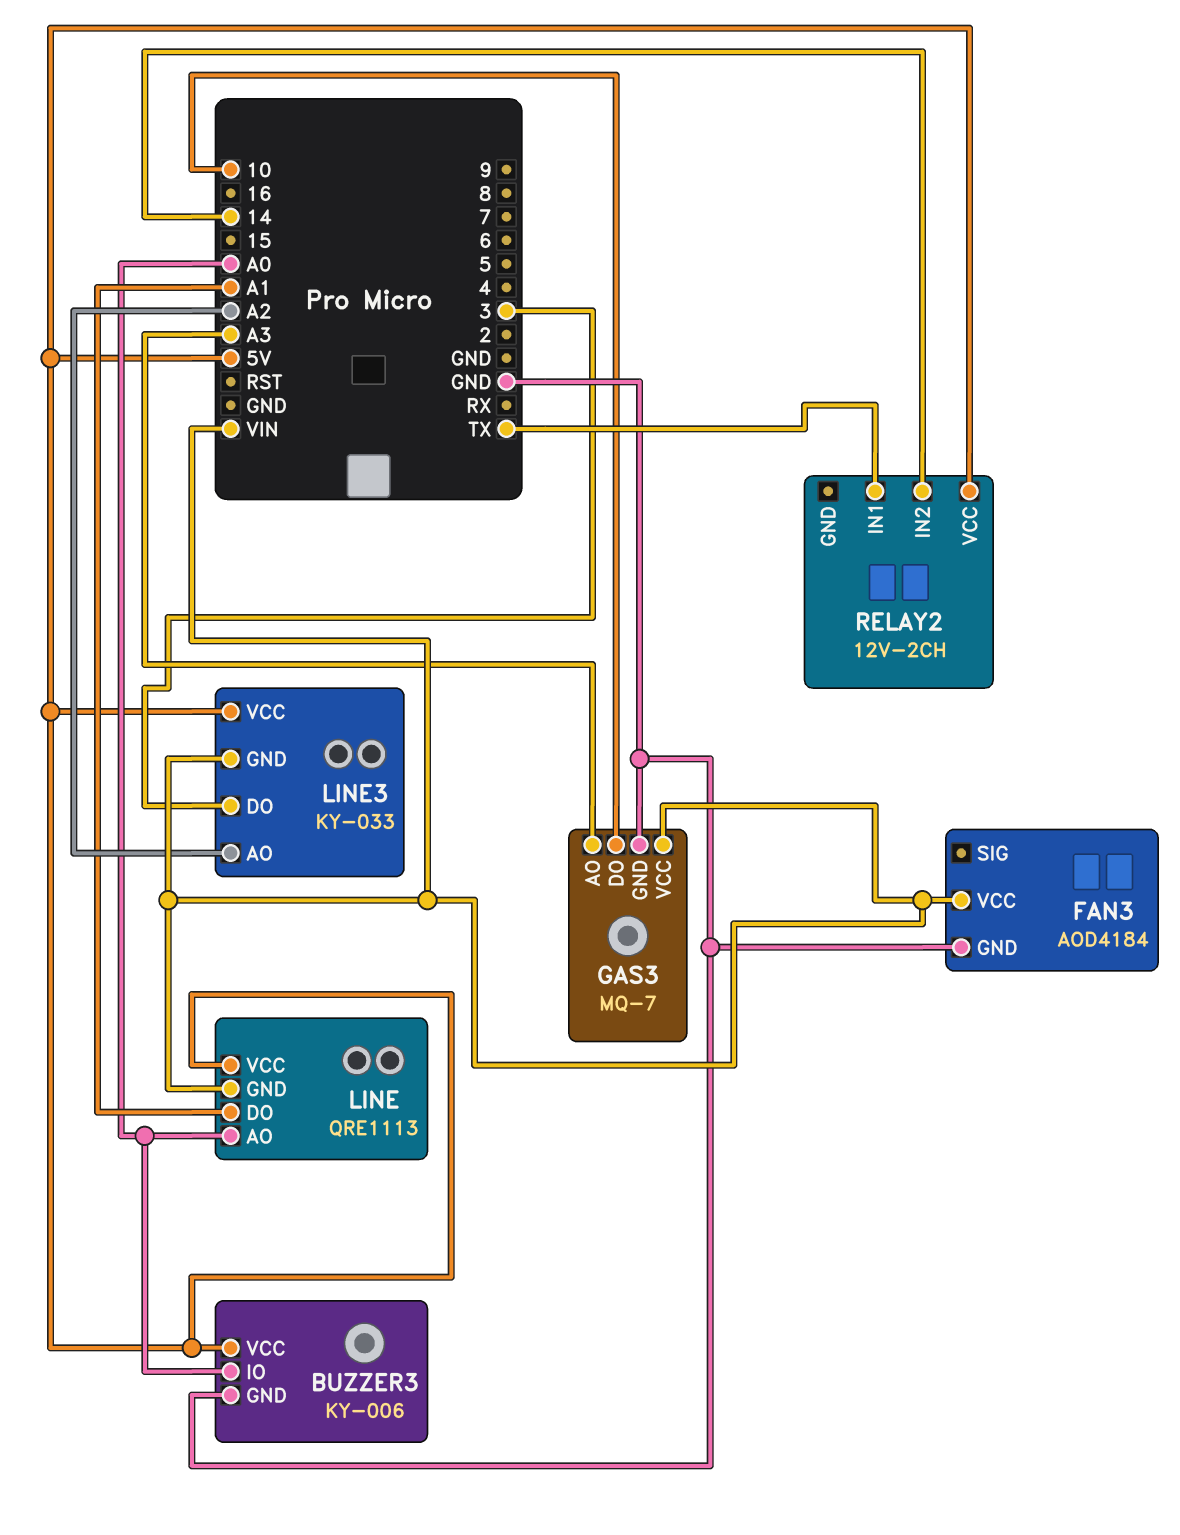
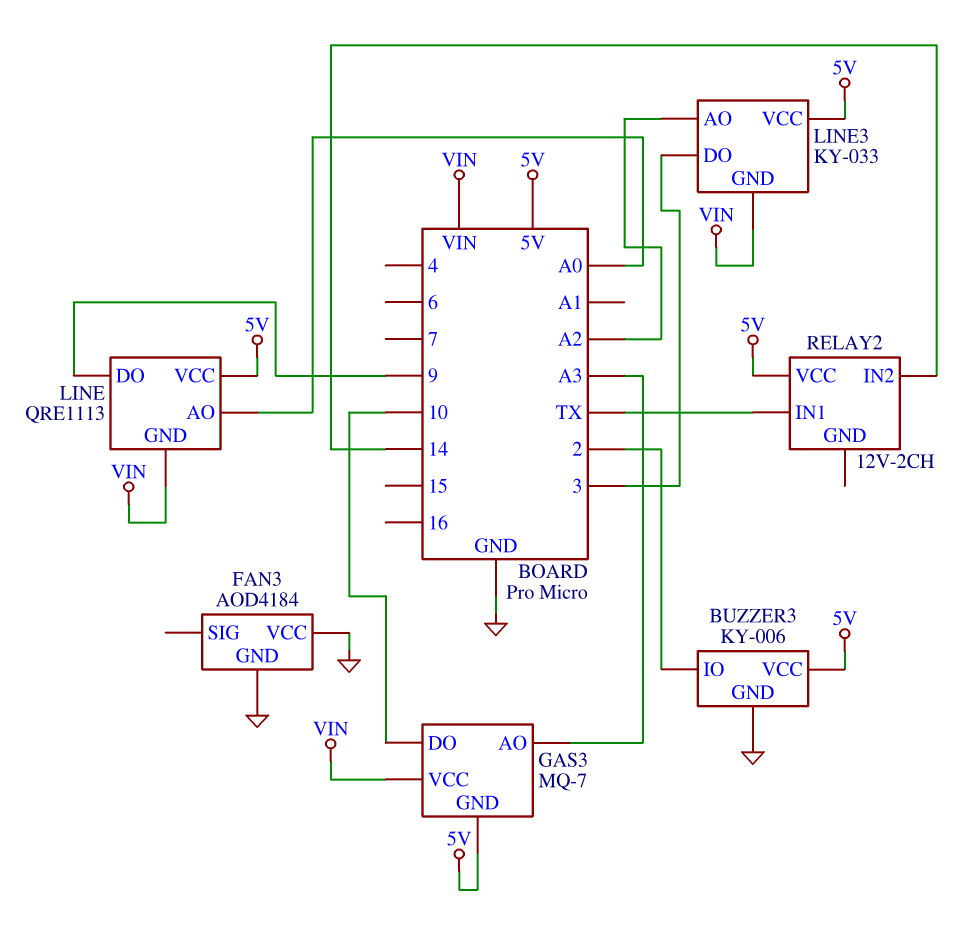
BUZZER3 pin IO: A0 -> 2
FAN3 pin VCC: VIN -> GND
GAS3 pin GND: GND -> 5V
LINE pin DO: A1 -> 9

